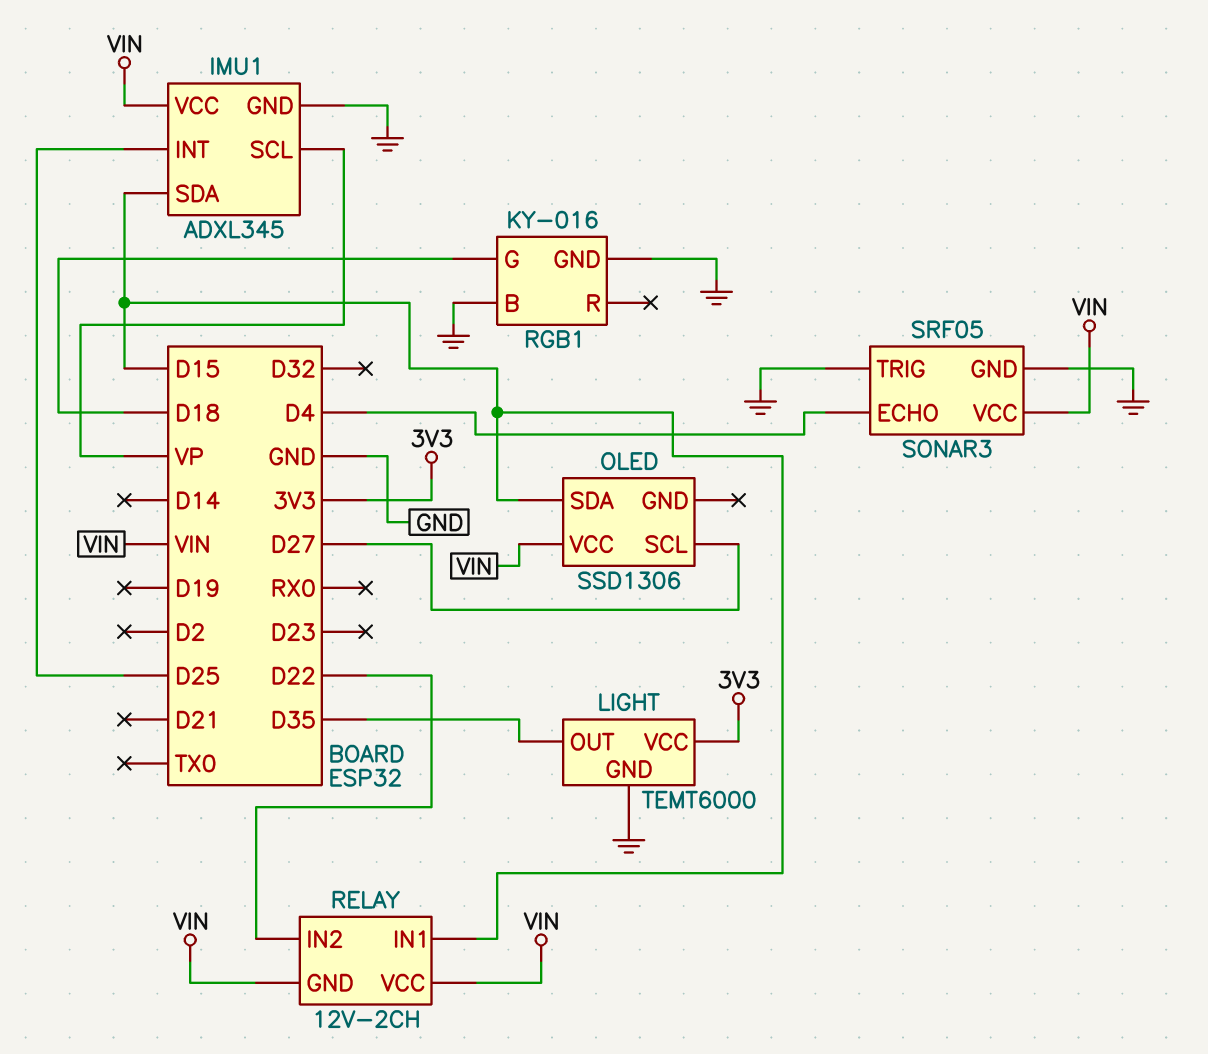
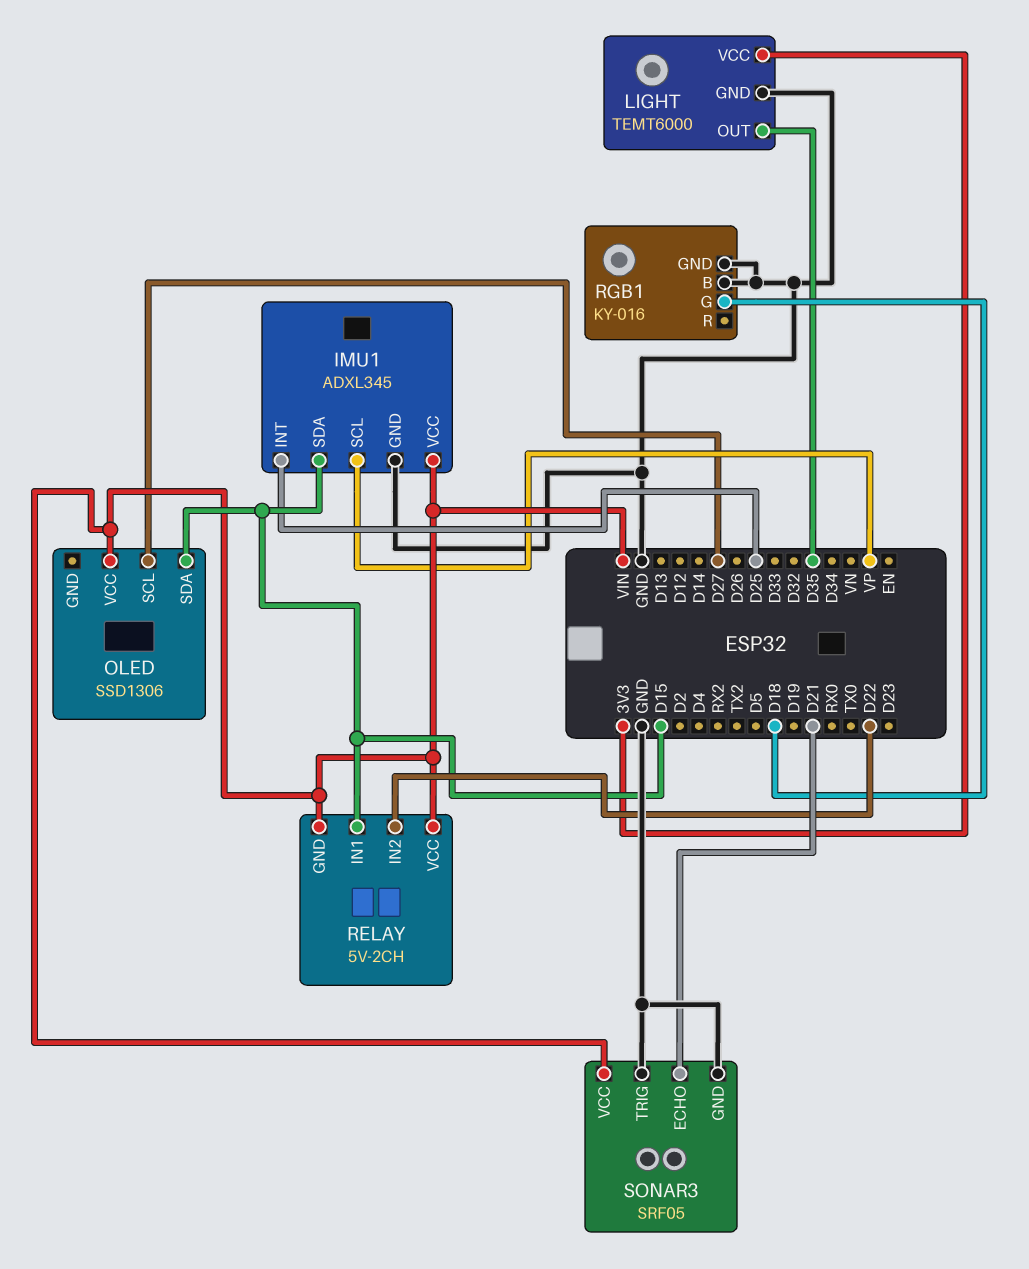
RELAY: 12V-2CH -> 5V-2CH
SONAR3 pin ECHO: D4 -> D21

